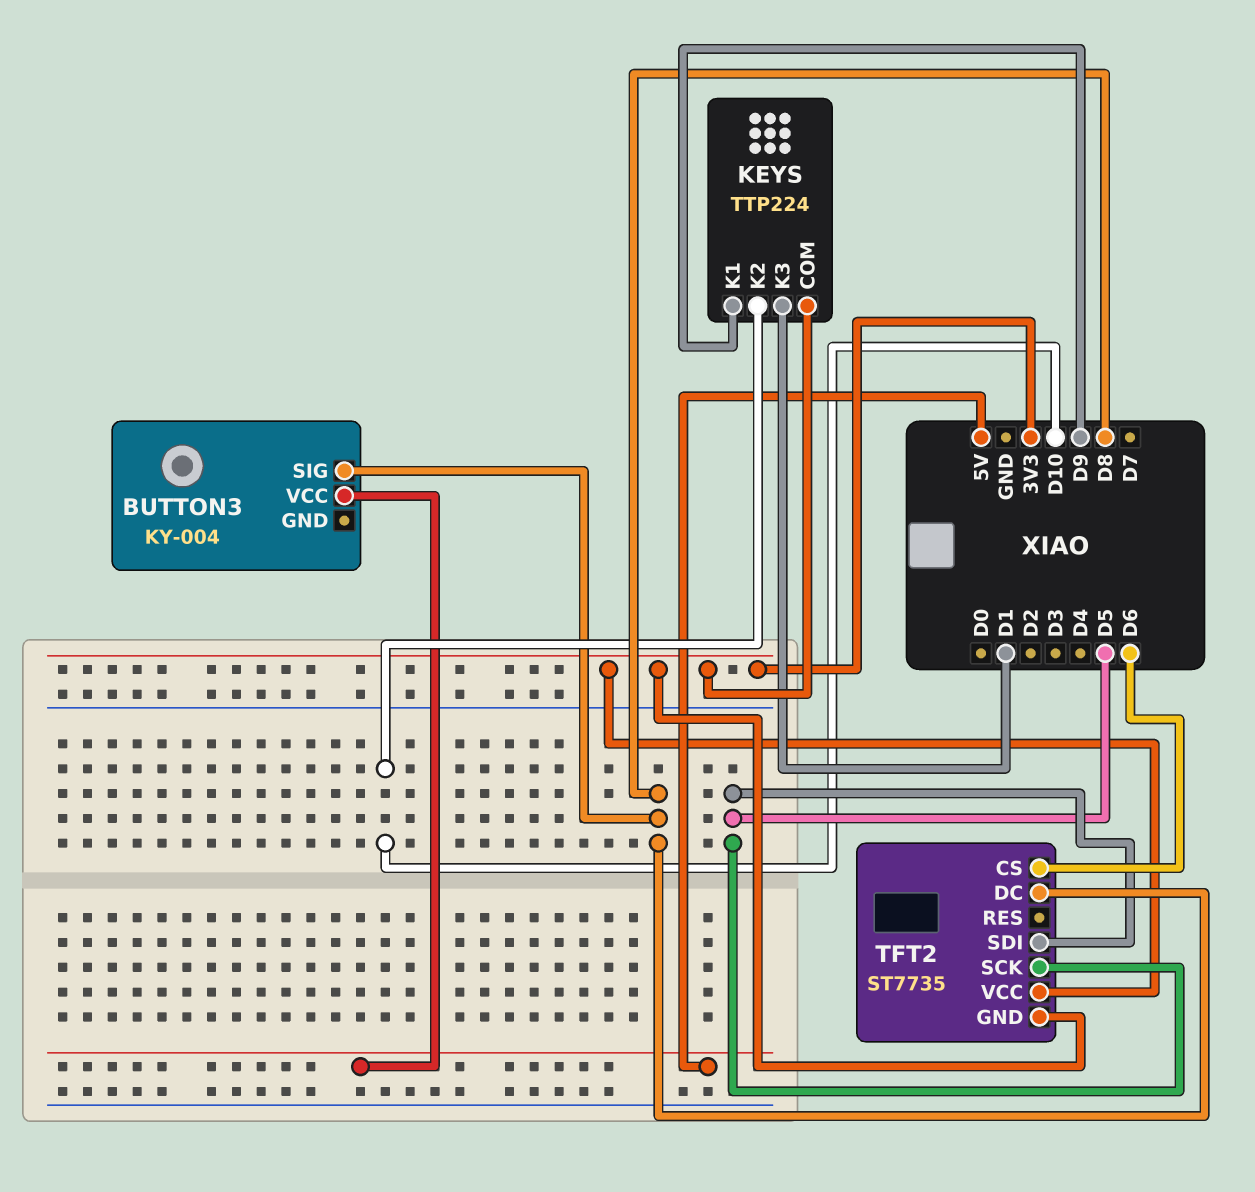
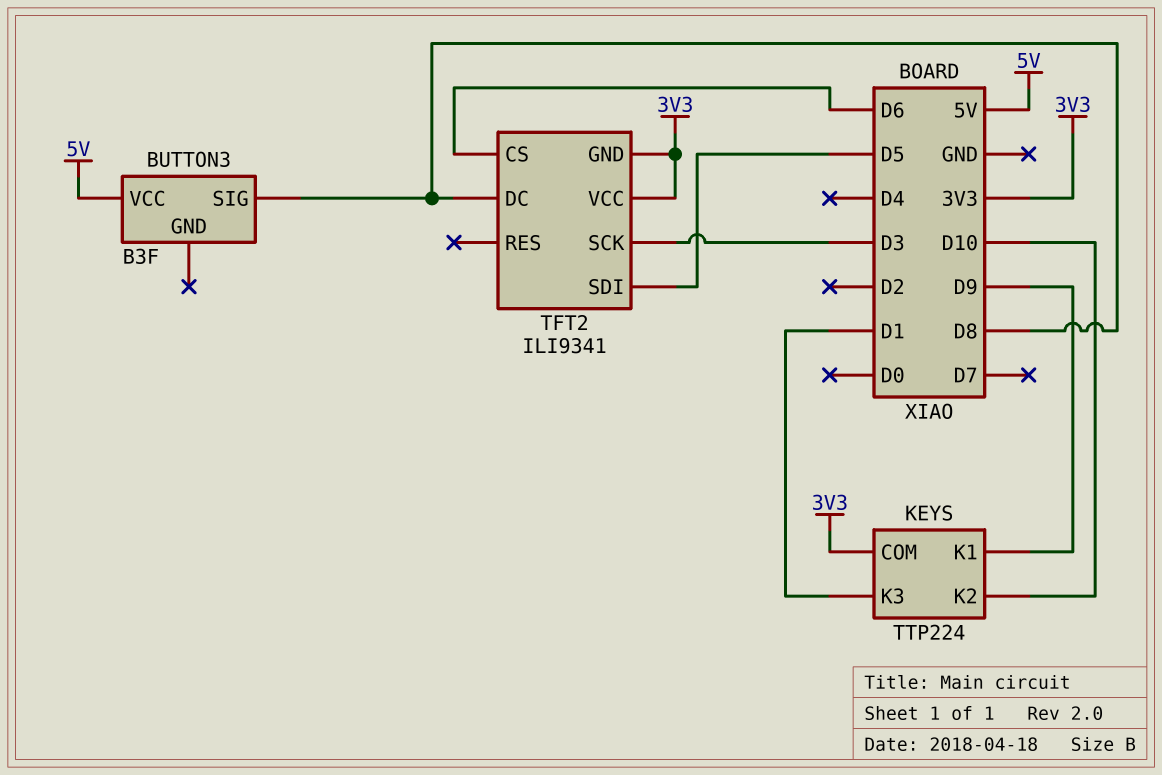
BUTTON3: KY-004 -> B3F
TFT2: ST7735 -> ILI9341
TFT2 pin SCK: D5 -> D3

